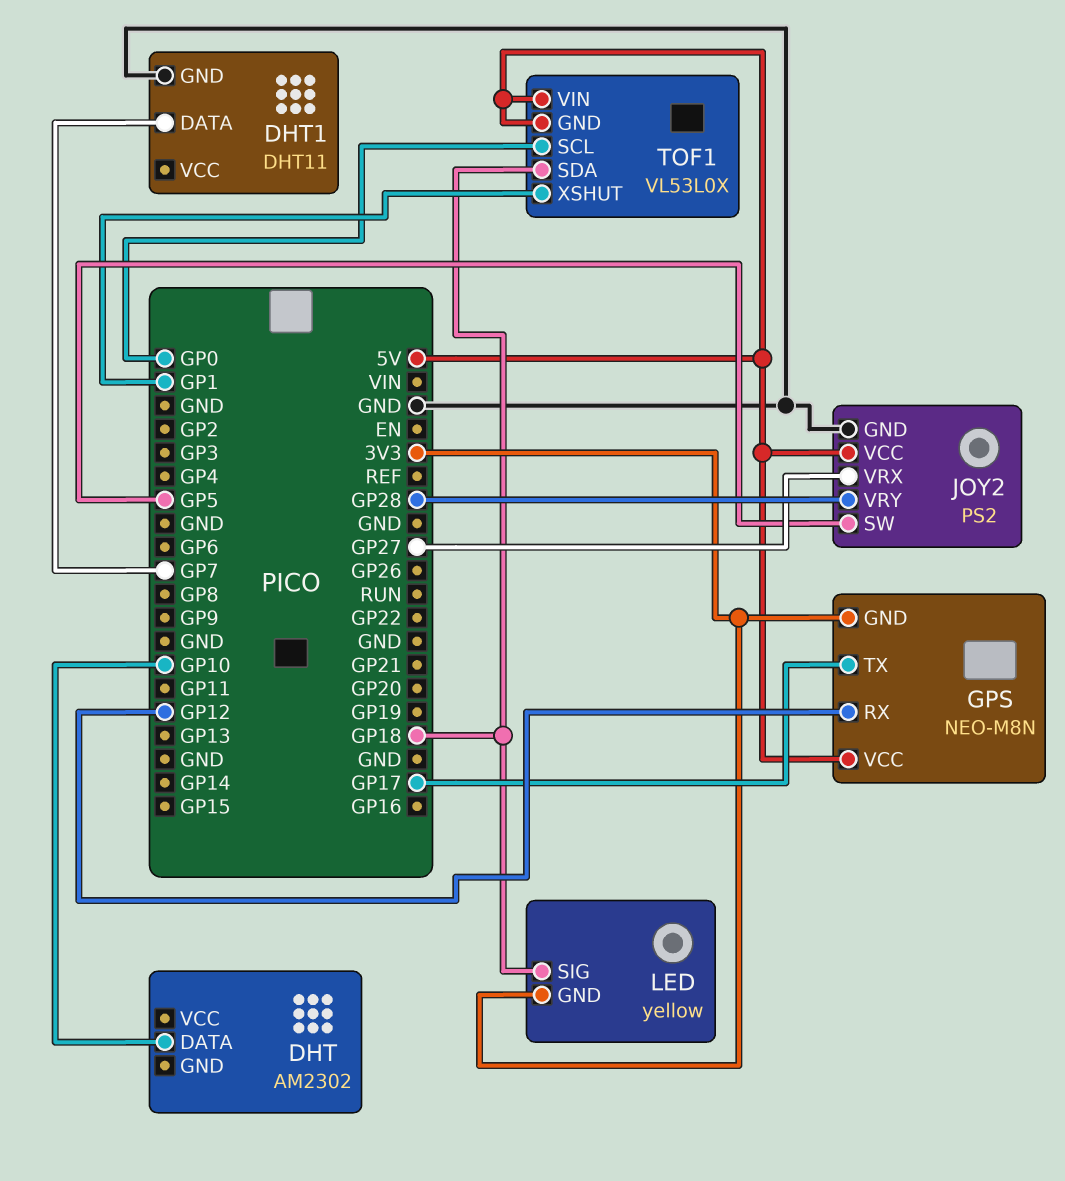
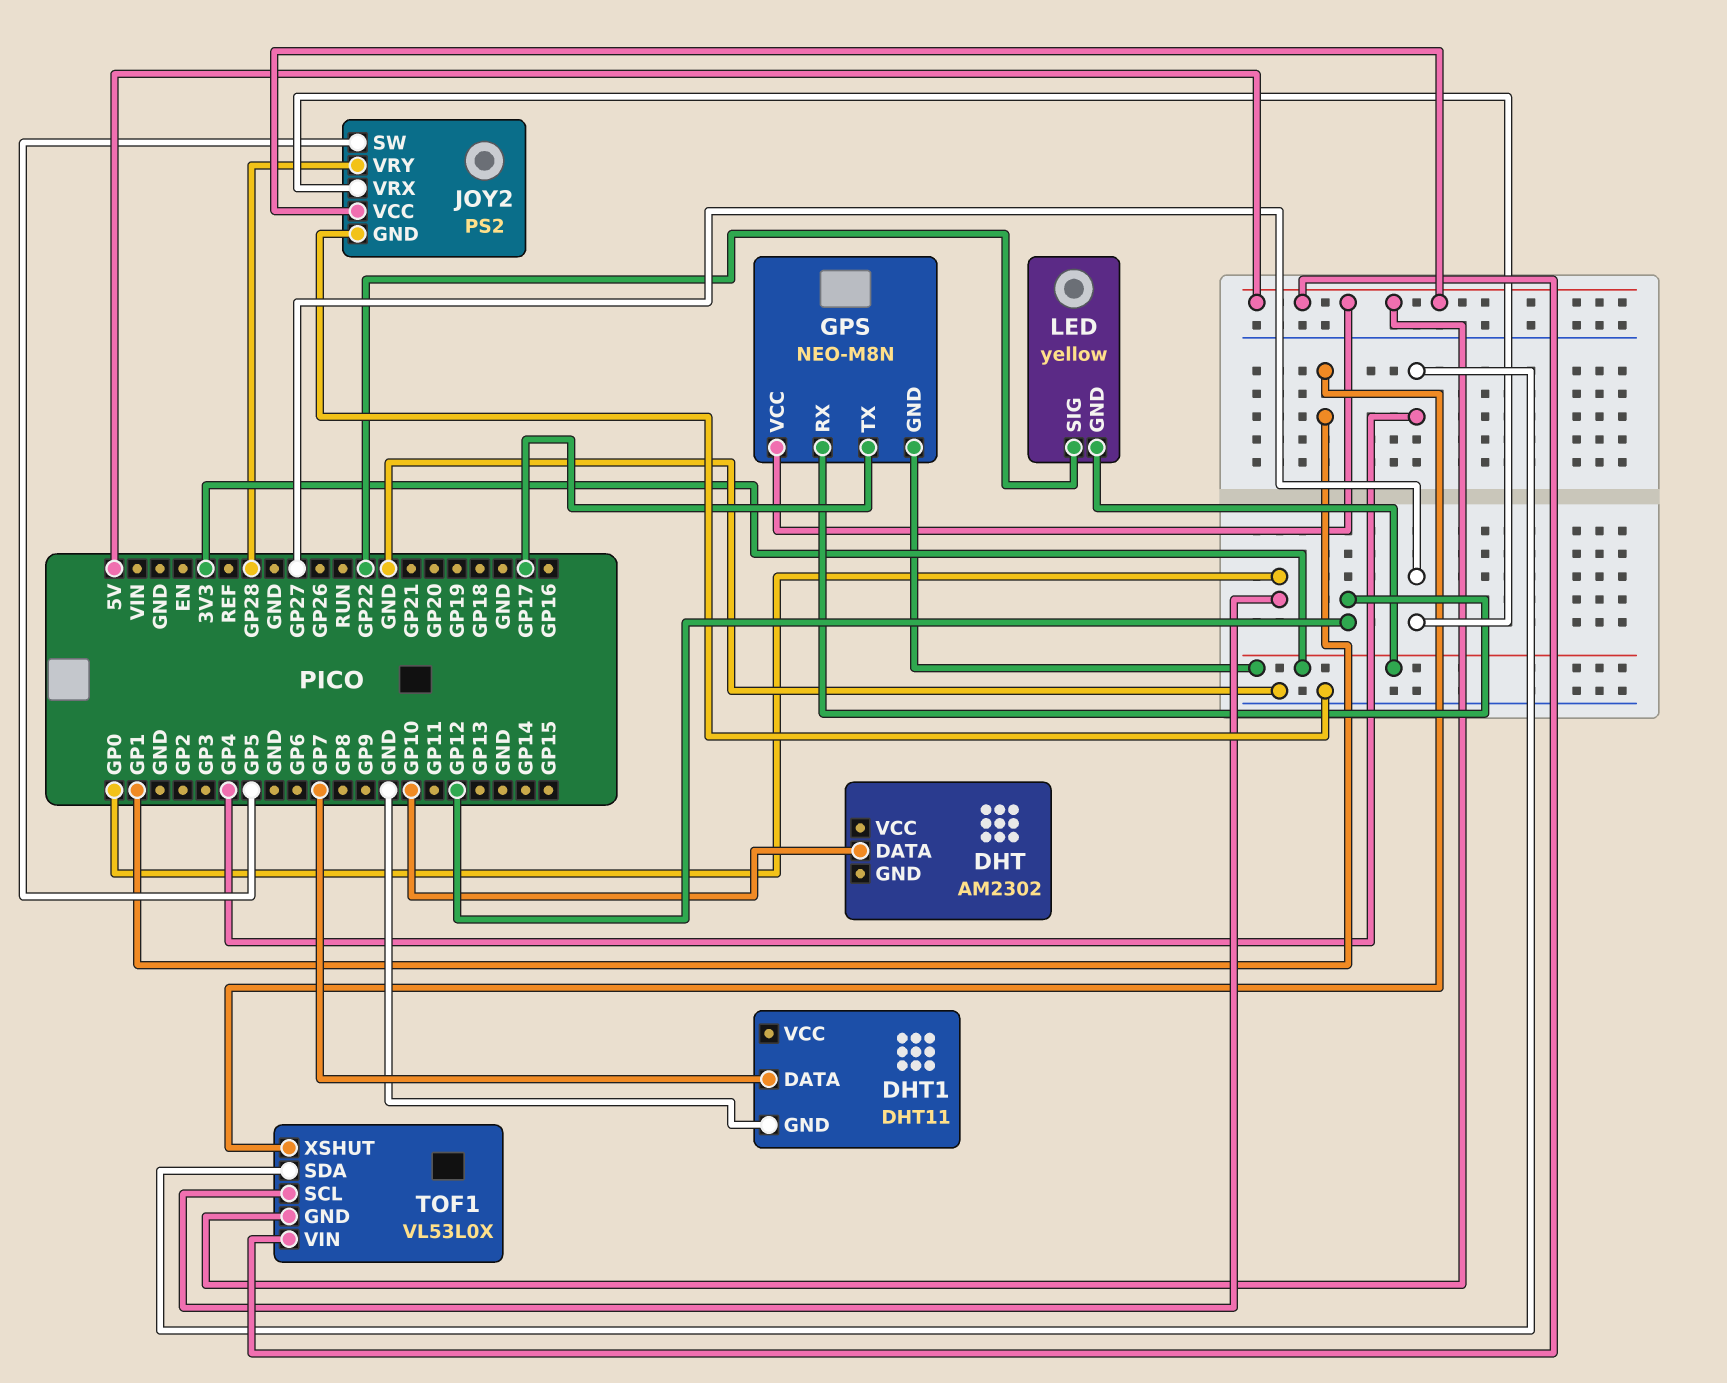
LED pin SIG: GP18 -> GP22
TOF1 pin SDA: GP18 -> GP4

